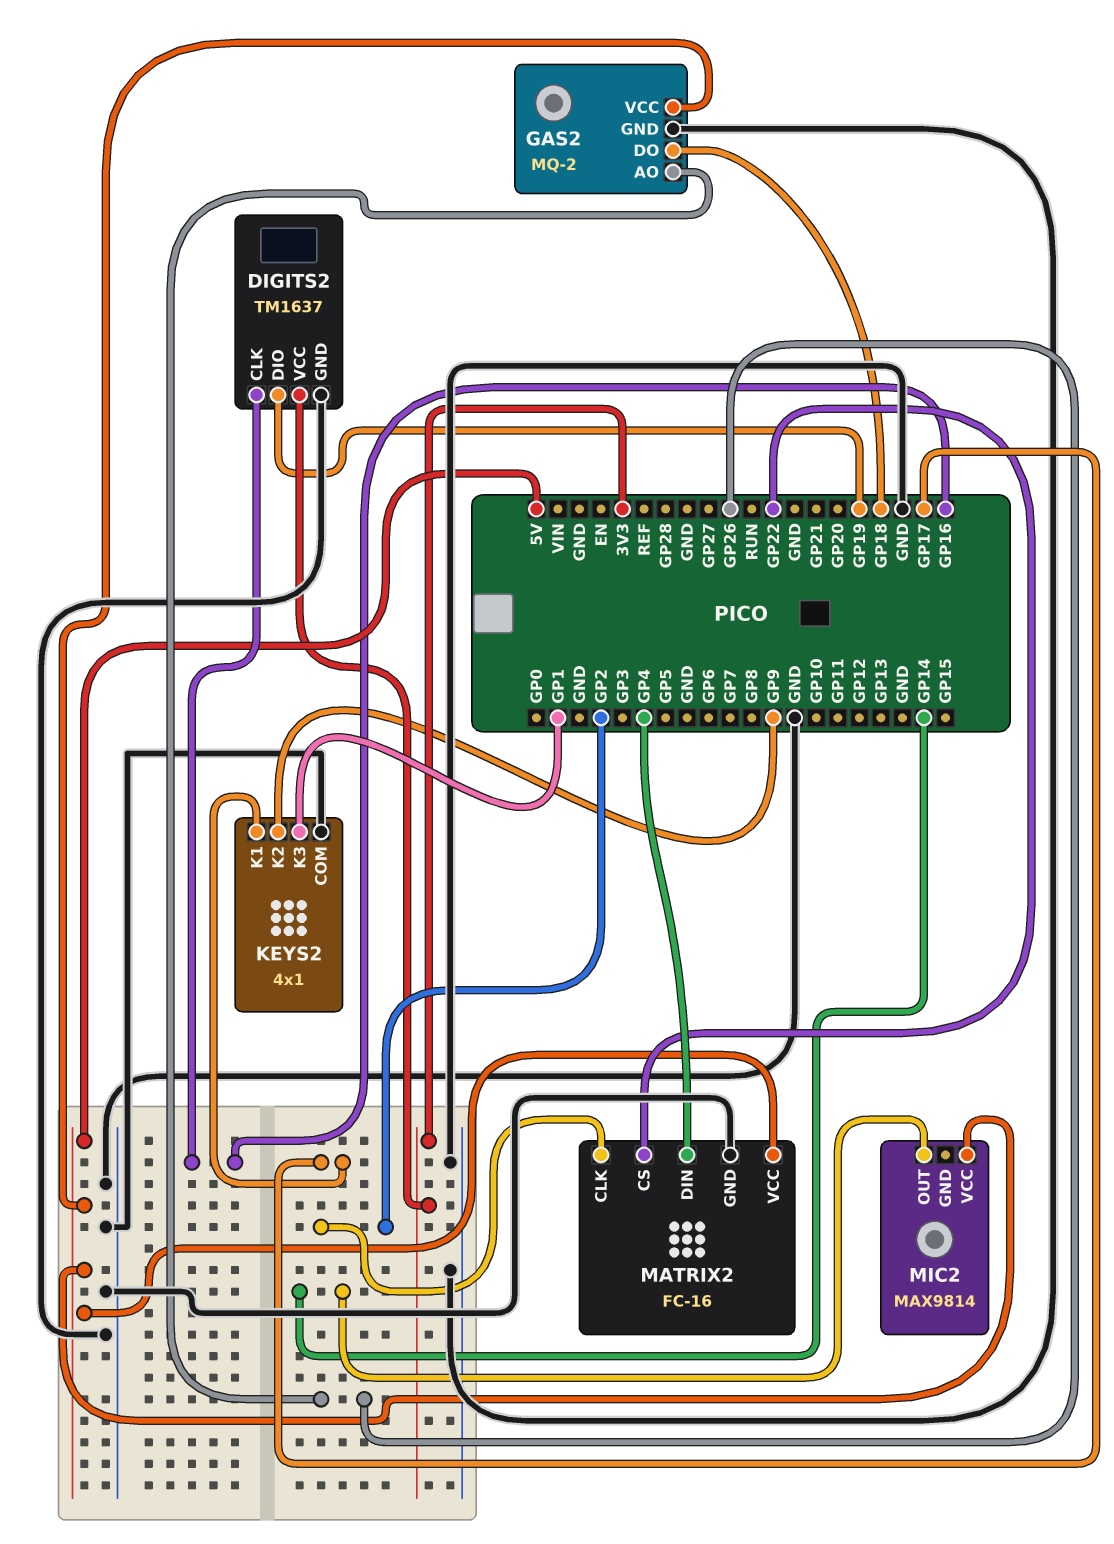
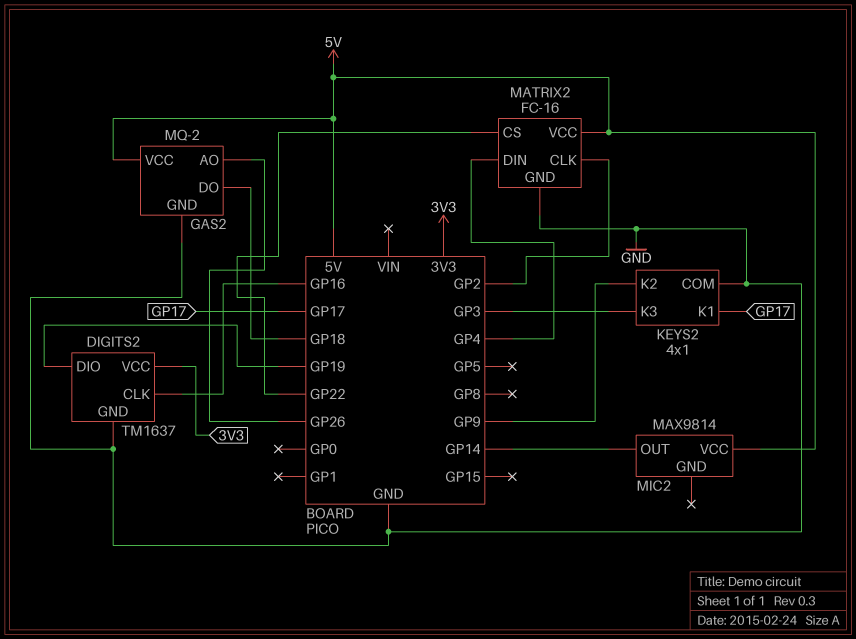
KEYS2 pin K3: GP1 -> GP3

